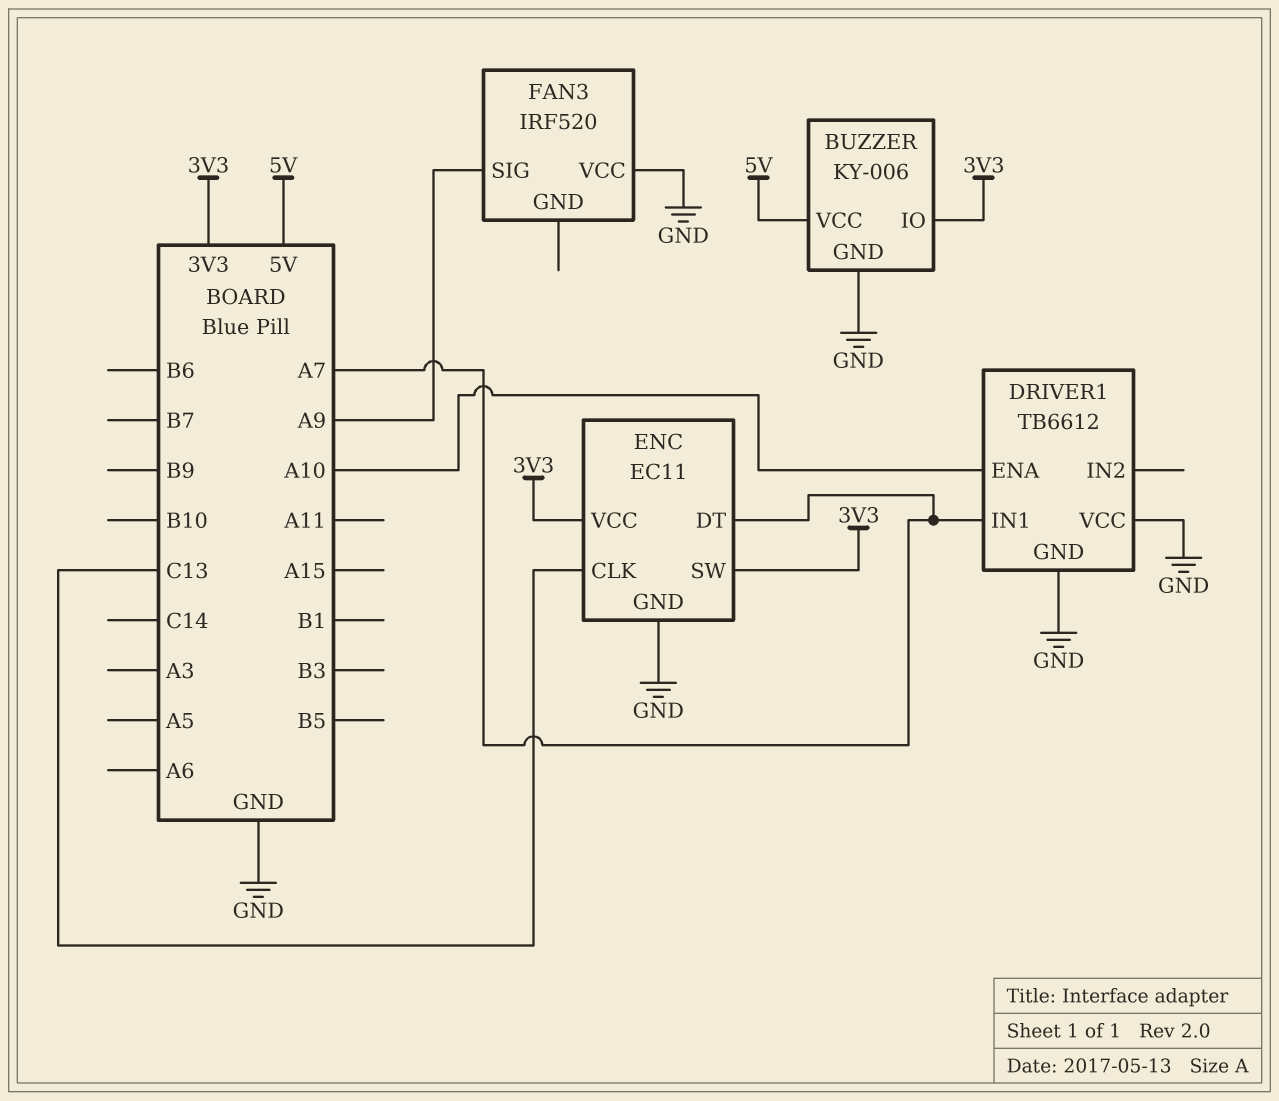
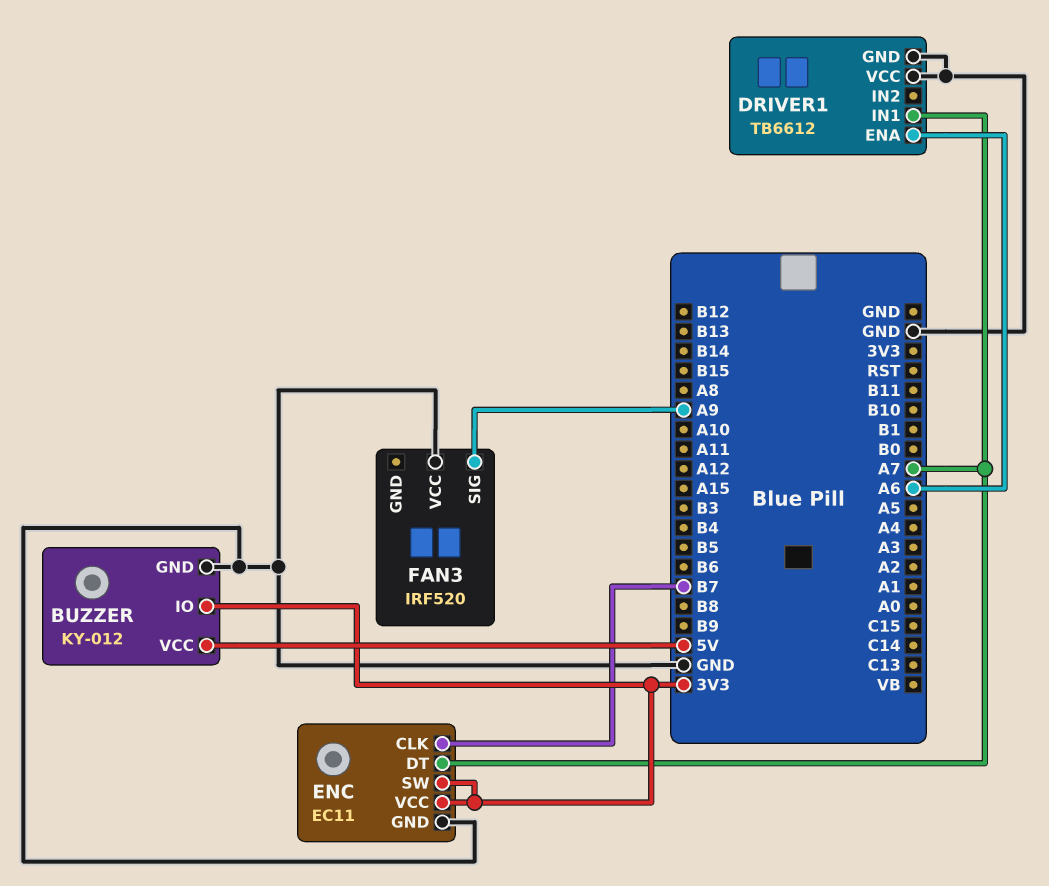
BUZZER: KY-006 -> KY-012
DRIVER1 pin ENA: A10 -> A6
ENC pin CLK: C13 -> B7

